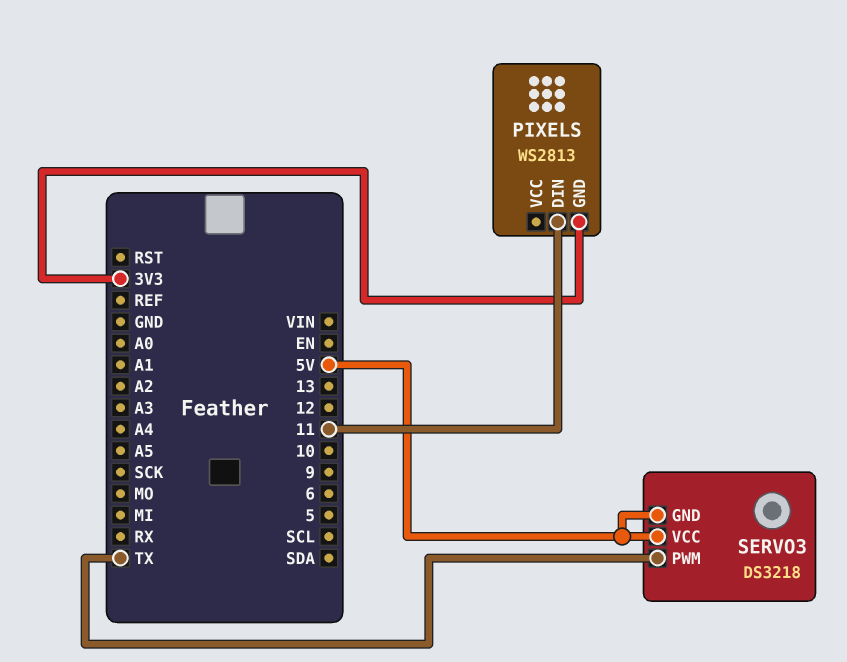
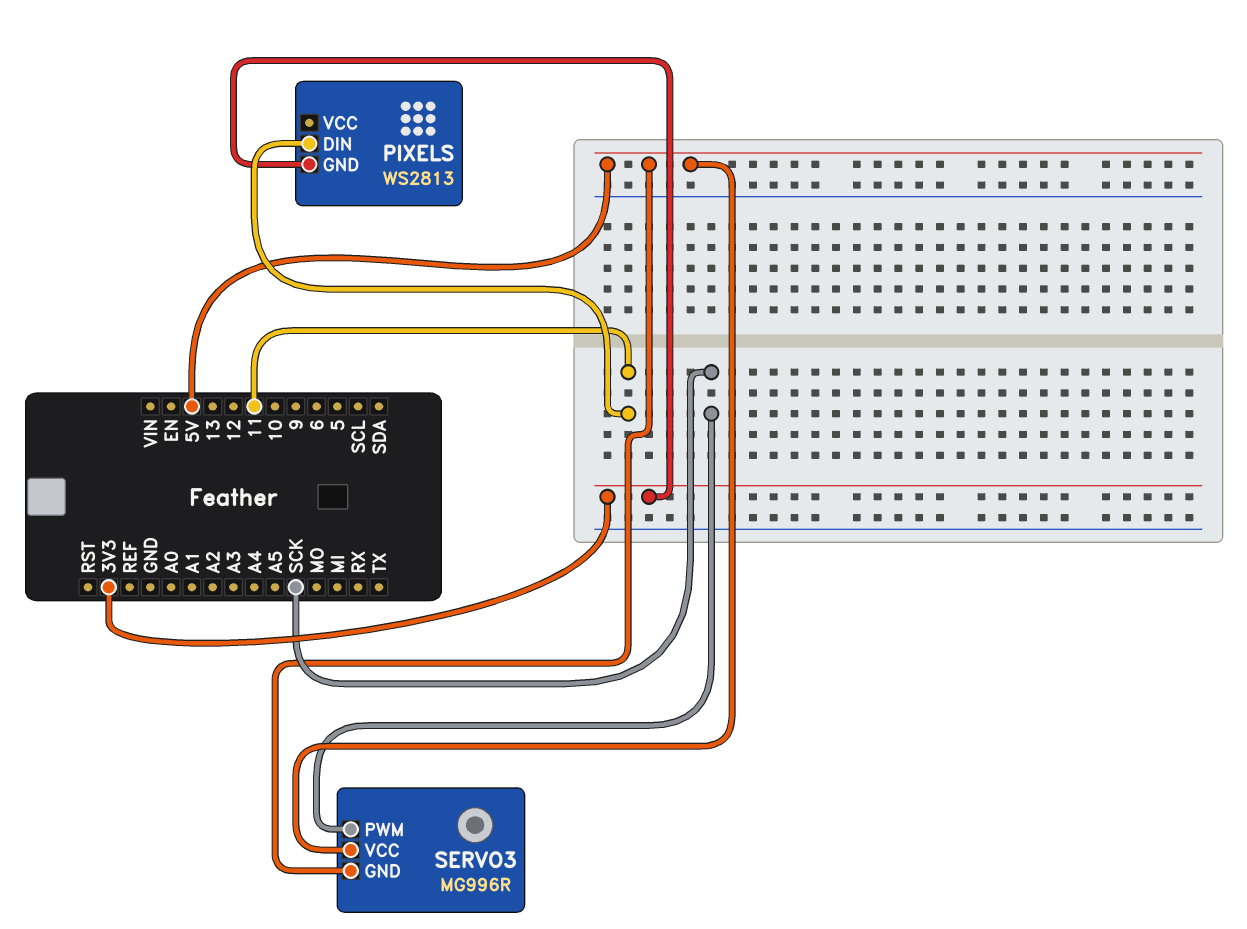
SERVO3: DS3218 -> MG996R
SERVO3 pin PWM: TX -> SCK

